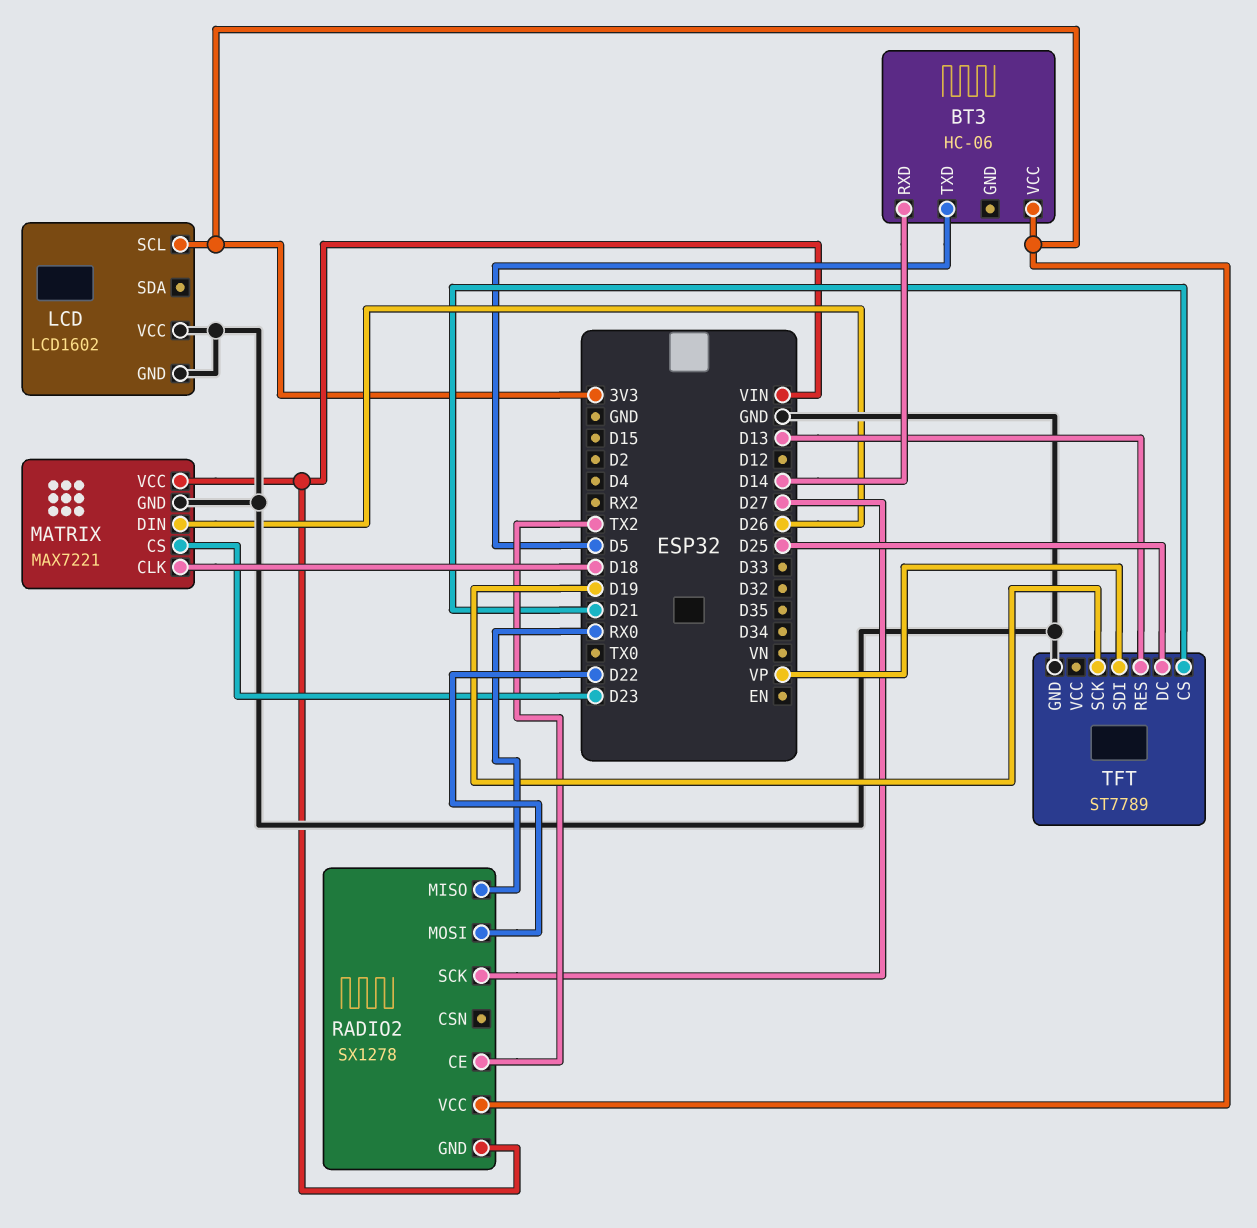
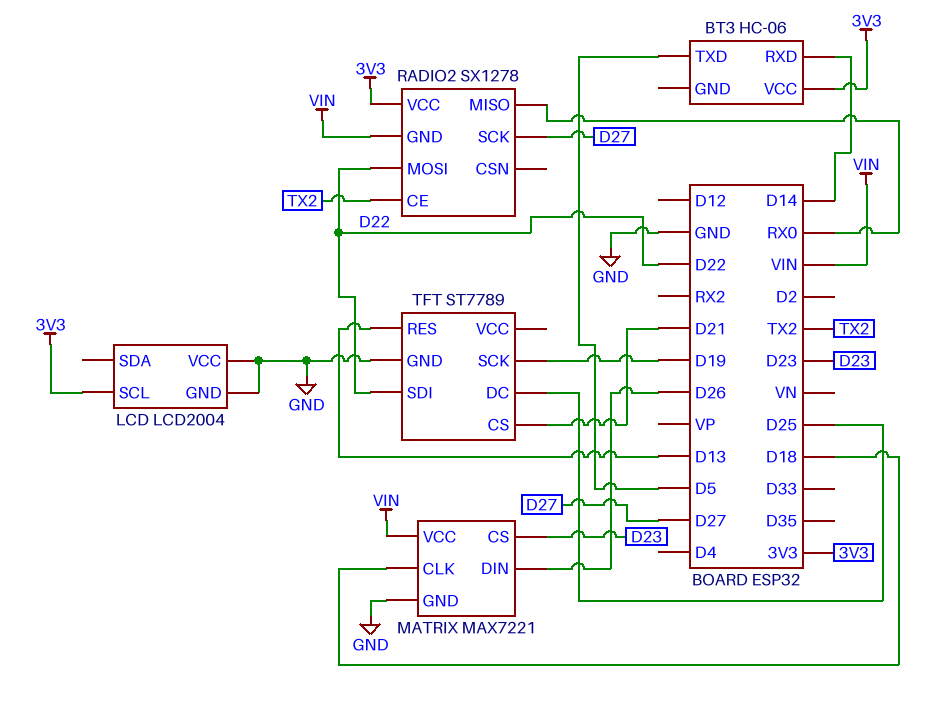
LCD: LCD1602 -> LCD2004
TFT pin SDI: VP -> D22

